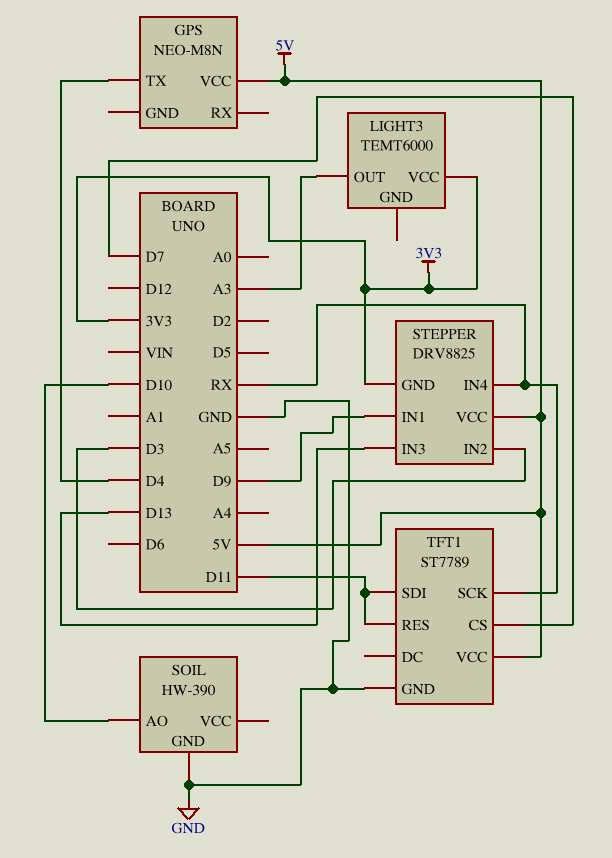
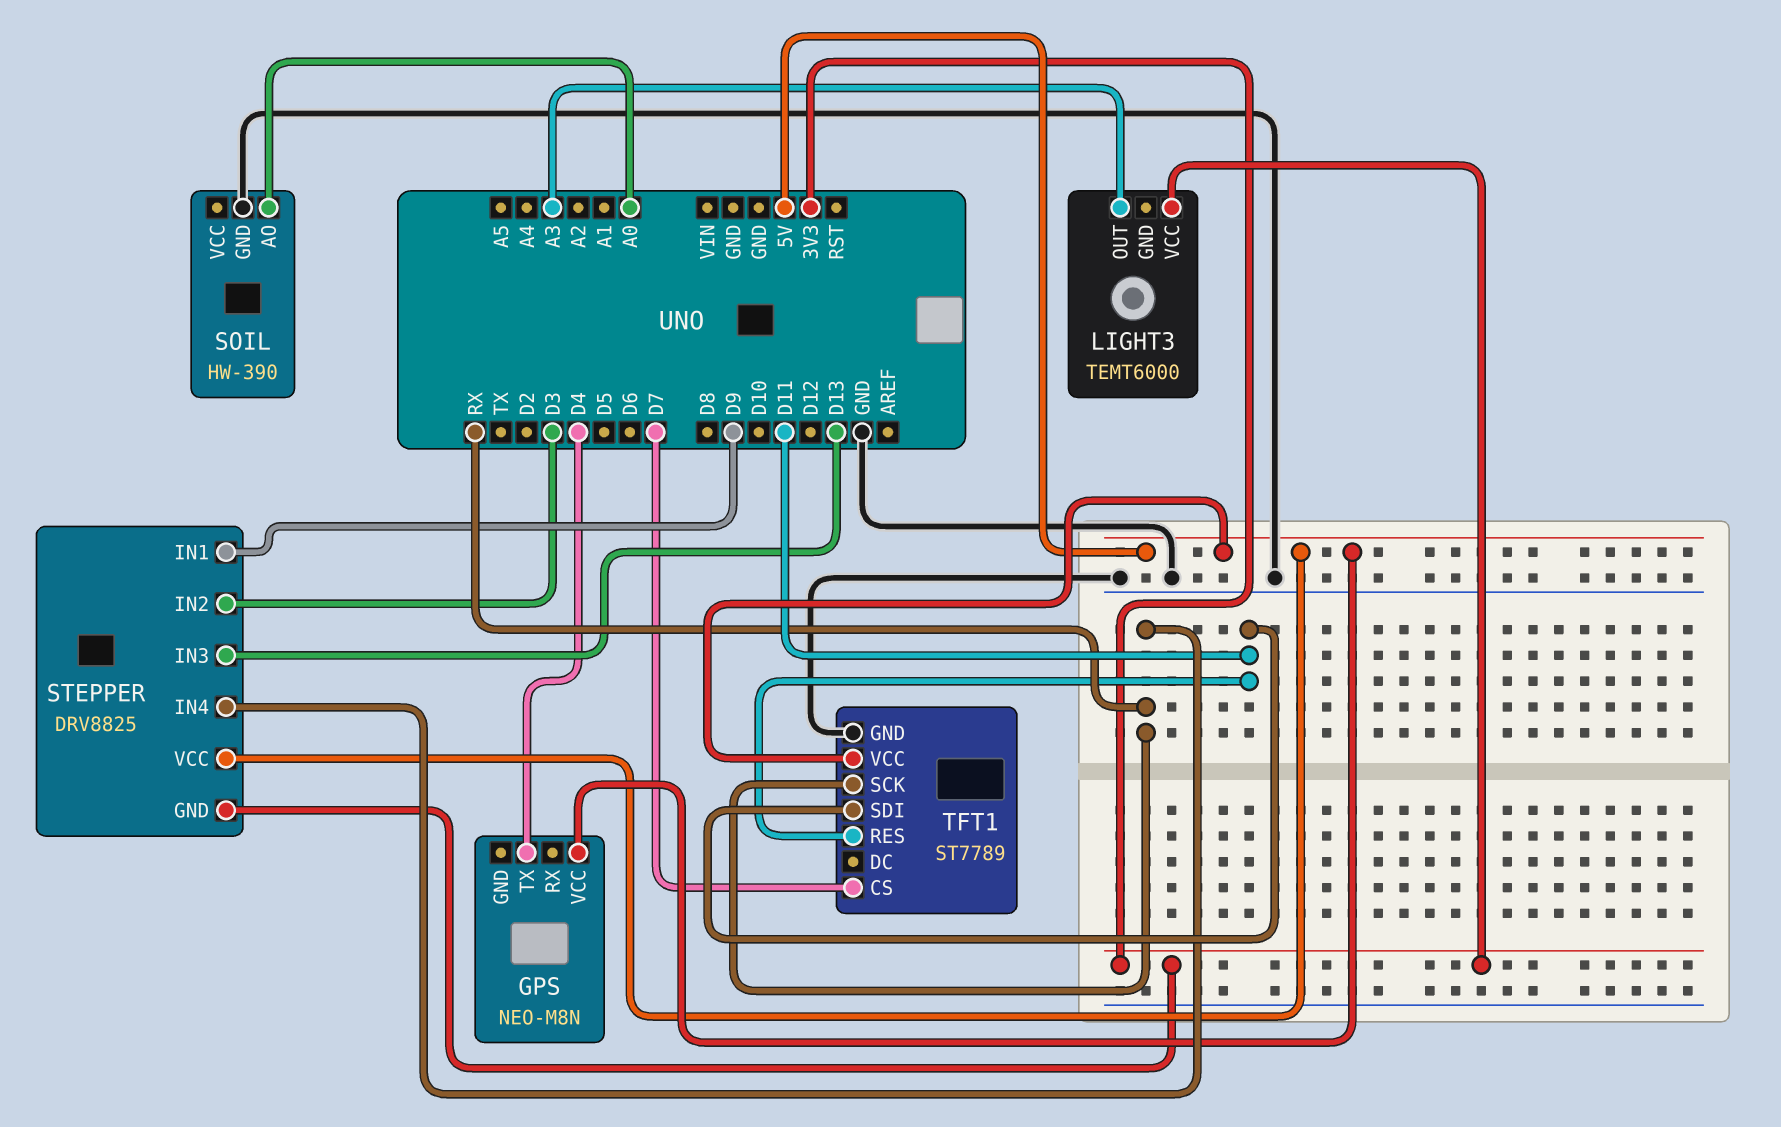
SOIL pin AO: D10 -> A0

